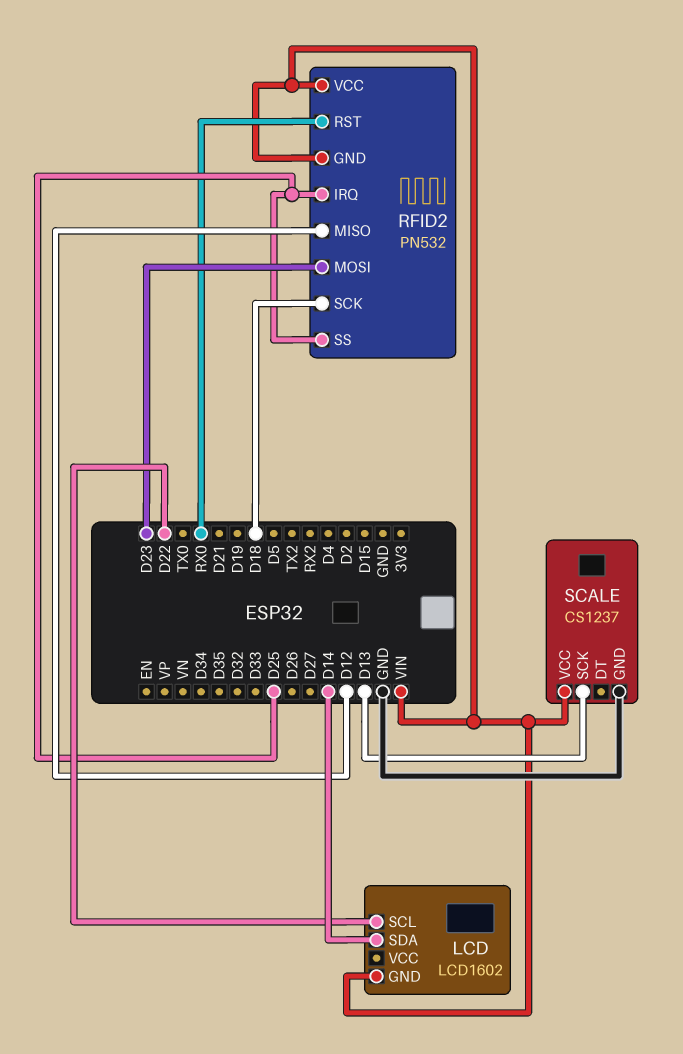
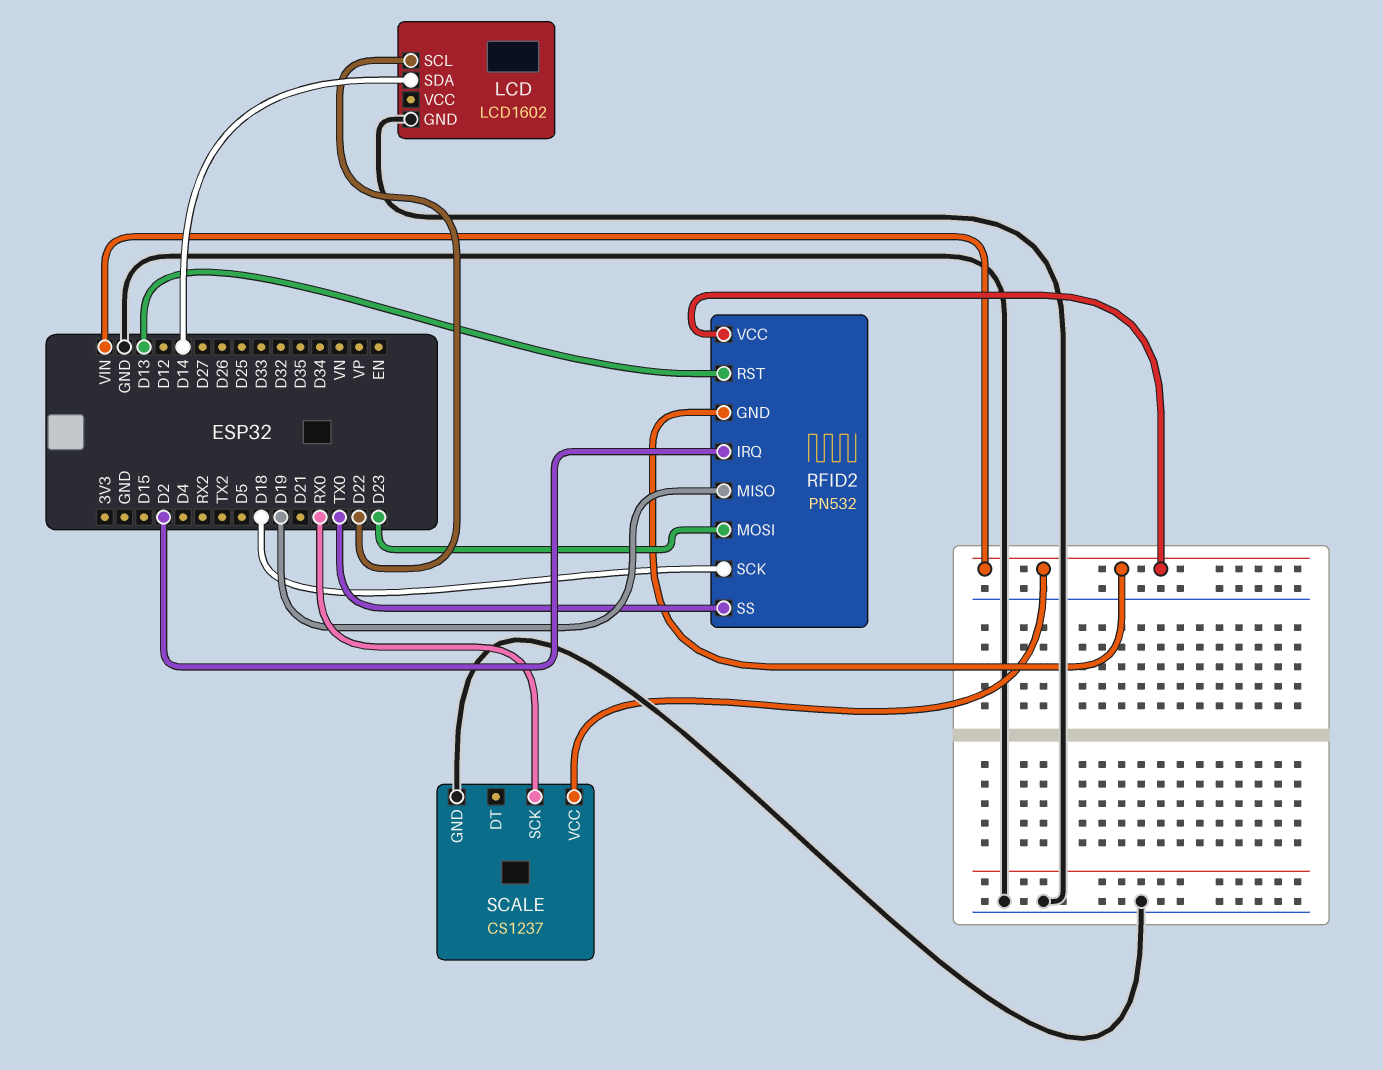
LCD pin GND: VIN -> GND
RFID2 pin IRQ: D25 -> D2
RFID2 pin MISO: D12 -> D19
RFID2 pin RST: RX0 -> D13
RFID2 pin SS: D25 -> TX0
SCALE pin SCK: D13 -> RX0

